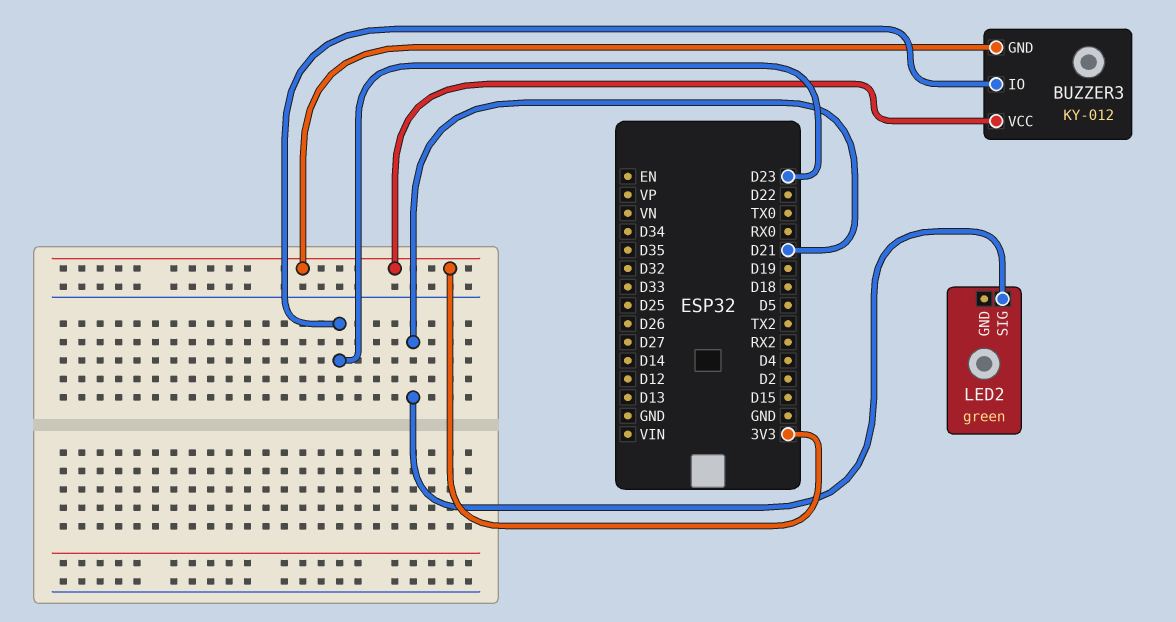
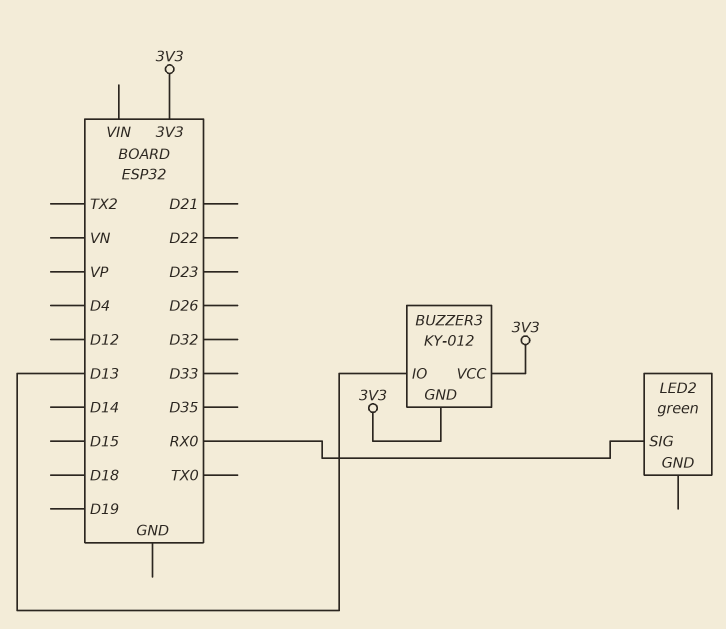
BUZZER3 pin IO: D23 -> D13
LED2 pin SIG: D21 -> RX0

